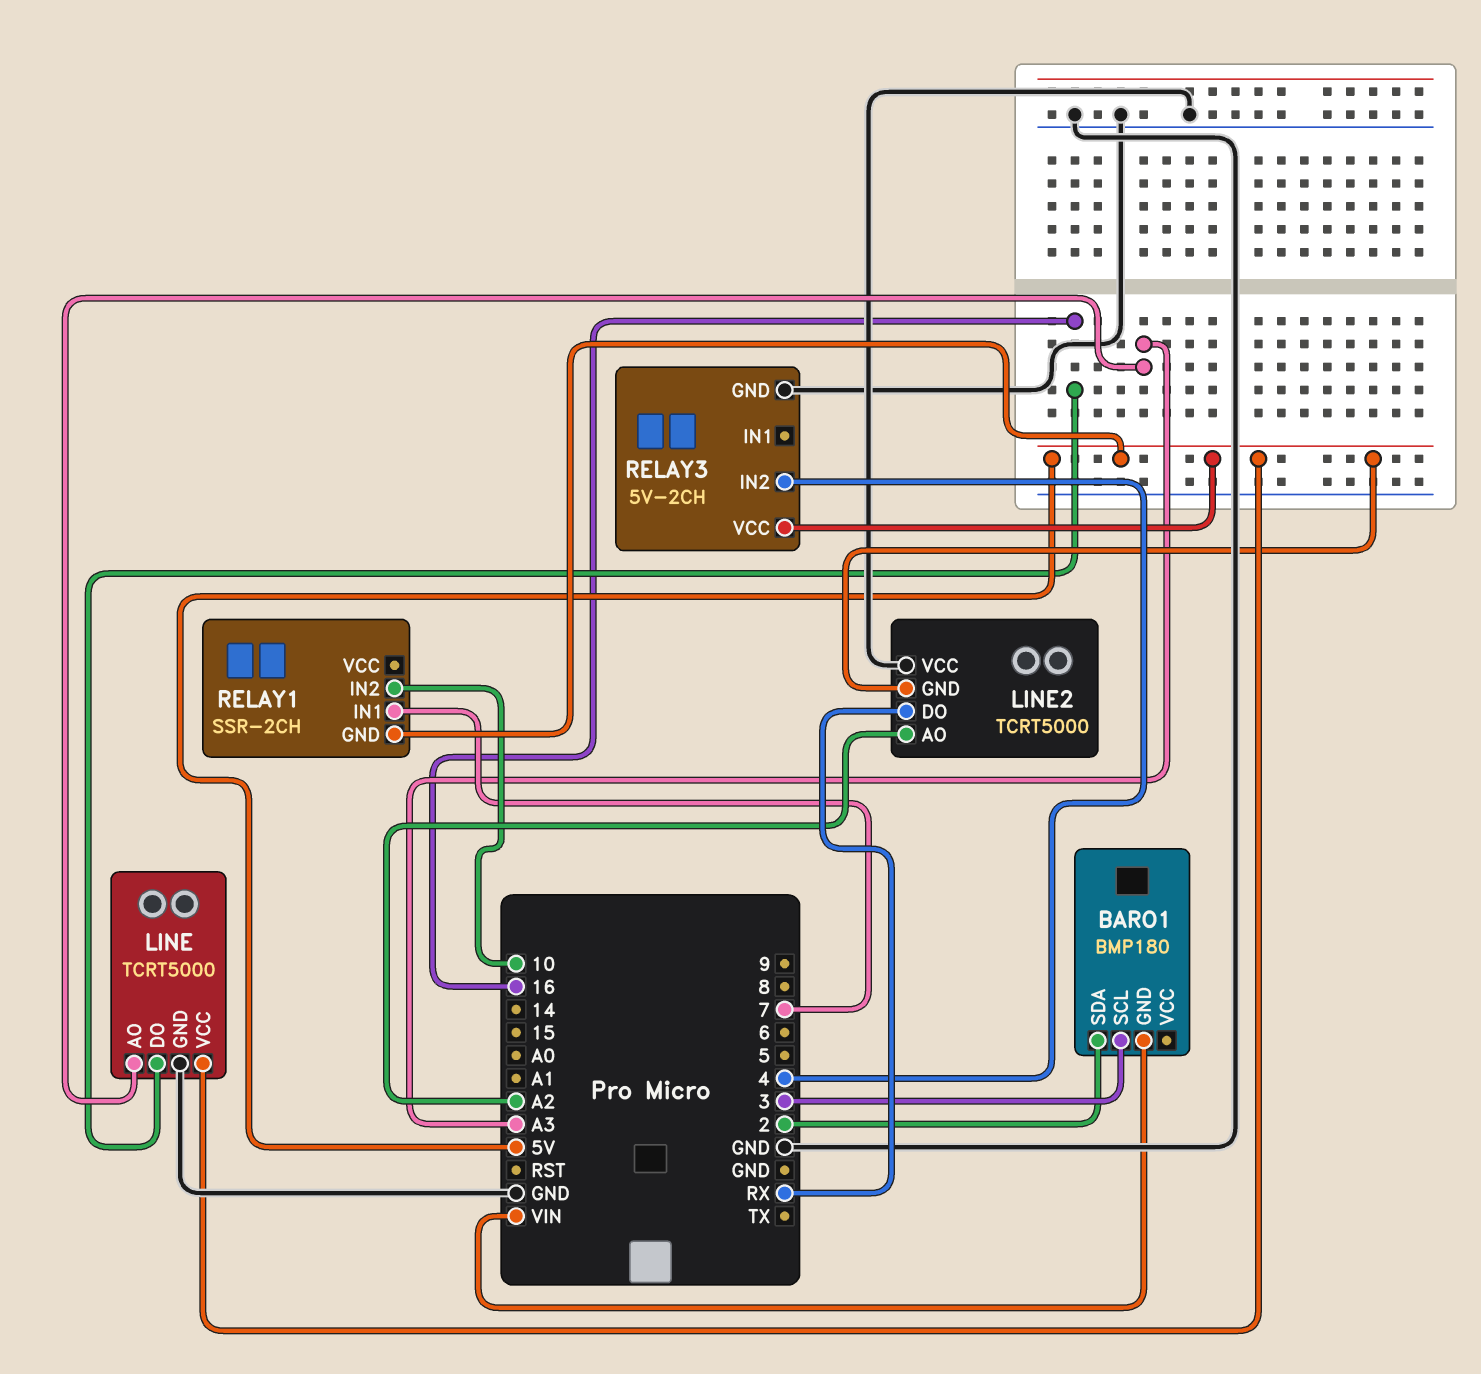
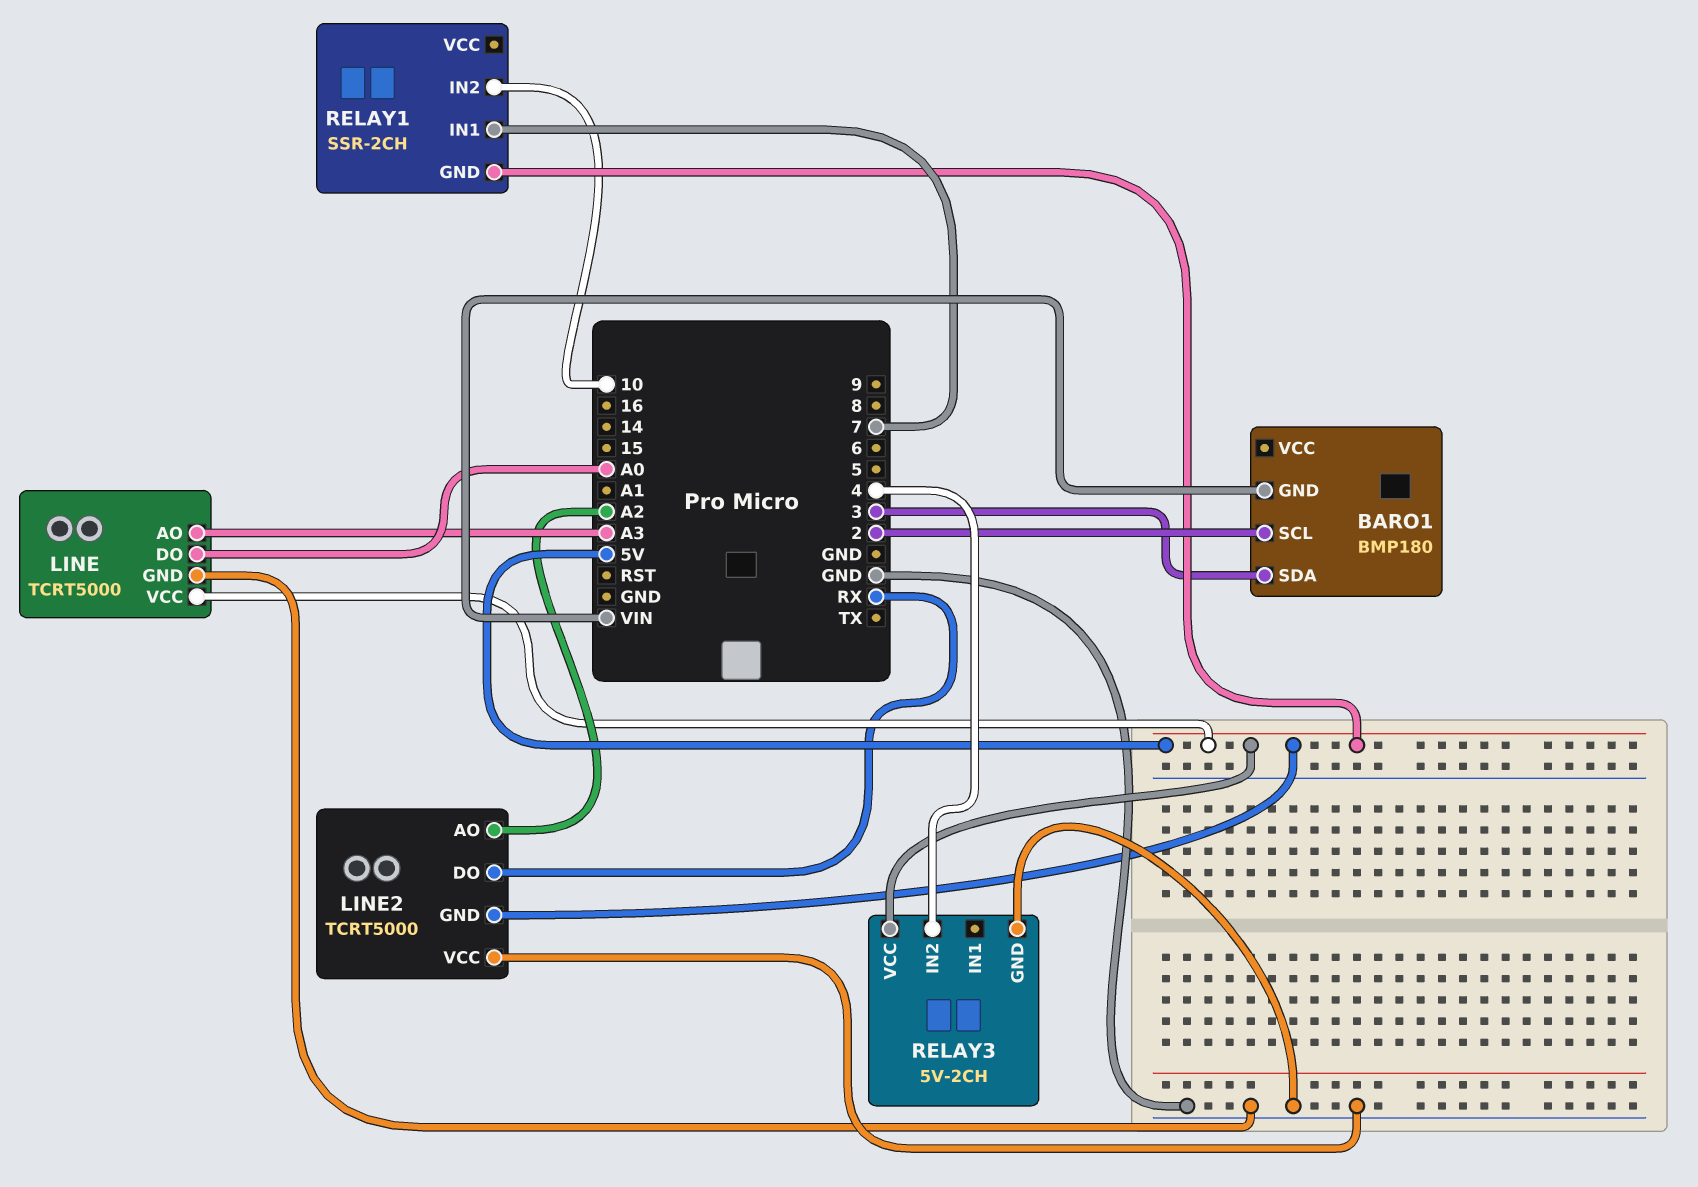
BARO1 pin SCL: 3 -> 2
BARO1 pin SDA: 2 -> 3
LINE pin DO: 16 -> A0

